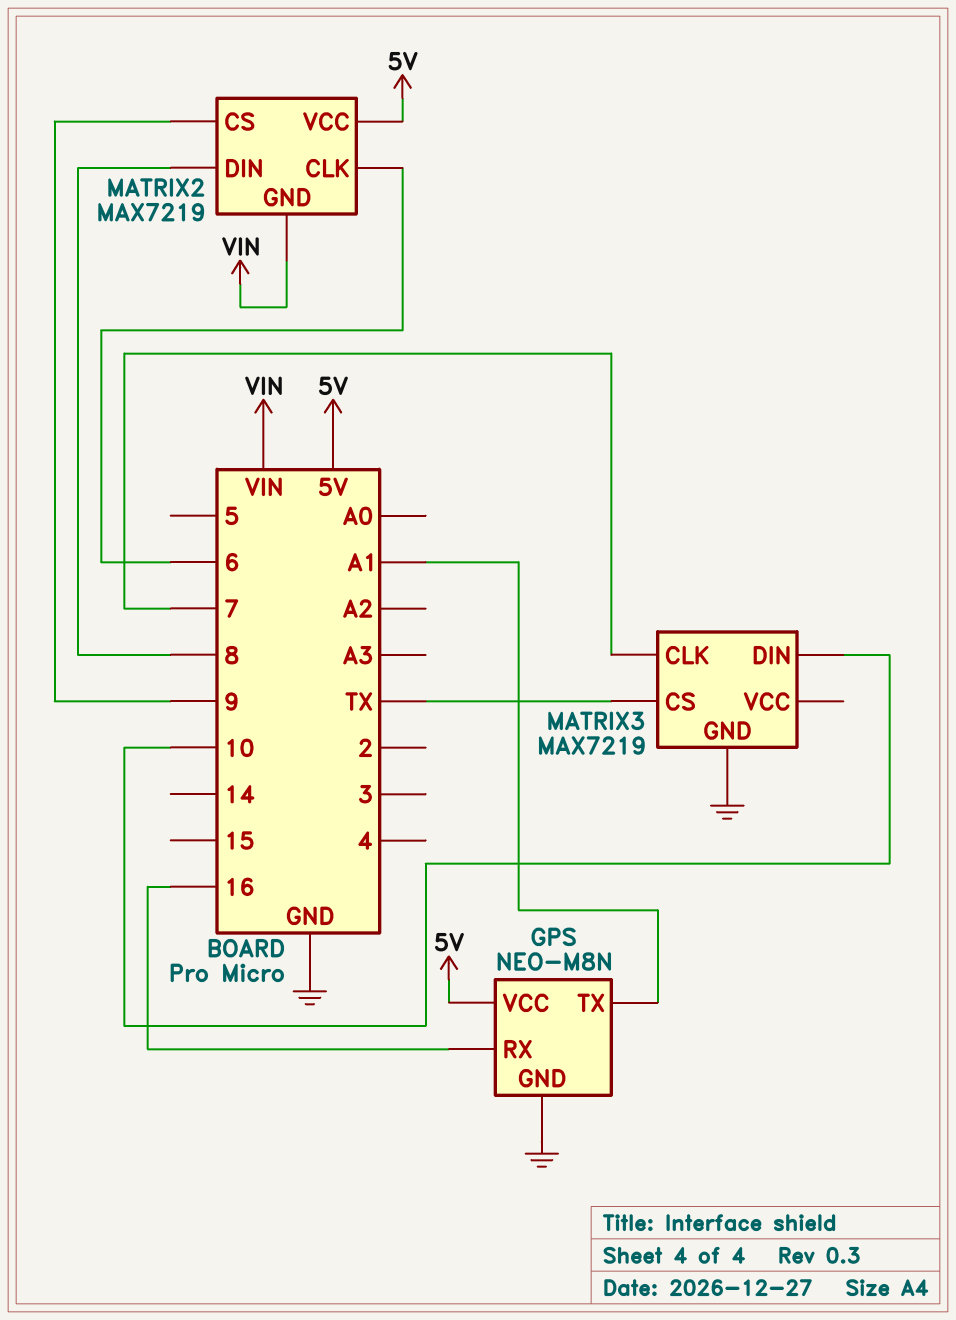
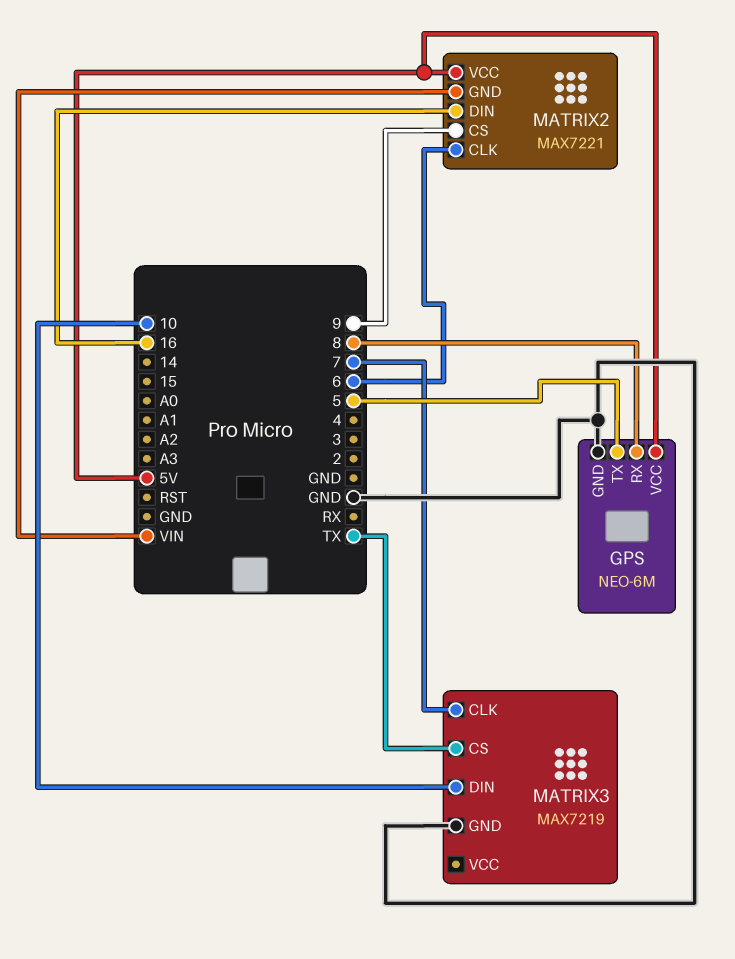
GPS: NEO-M8N -> NEO-6M
GPS pin RX: 16 -> 8
GPS pin TX: A1 -> 5
MATRIX2: MAX7219 -> MAX7221
MATRIX2 pin DIN: 8 -> 16

